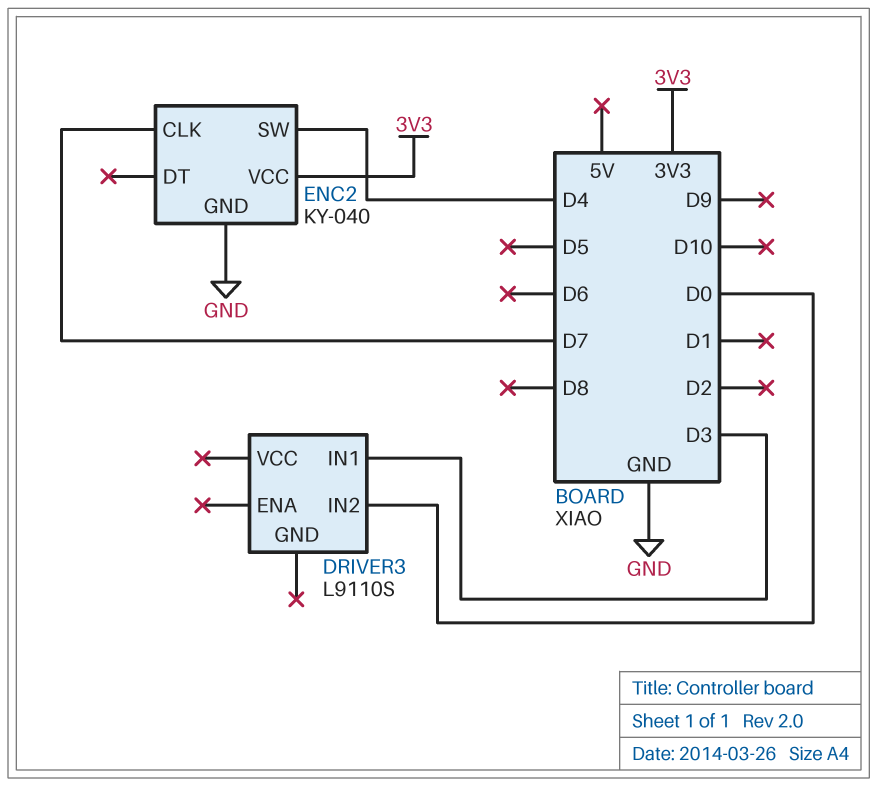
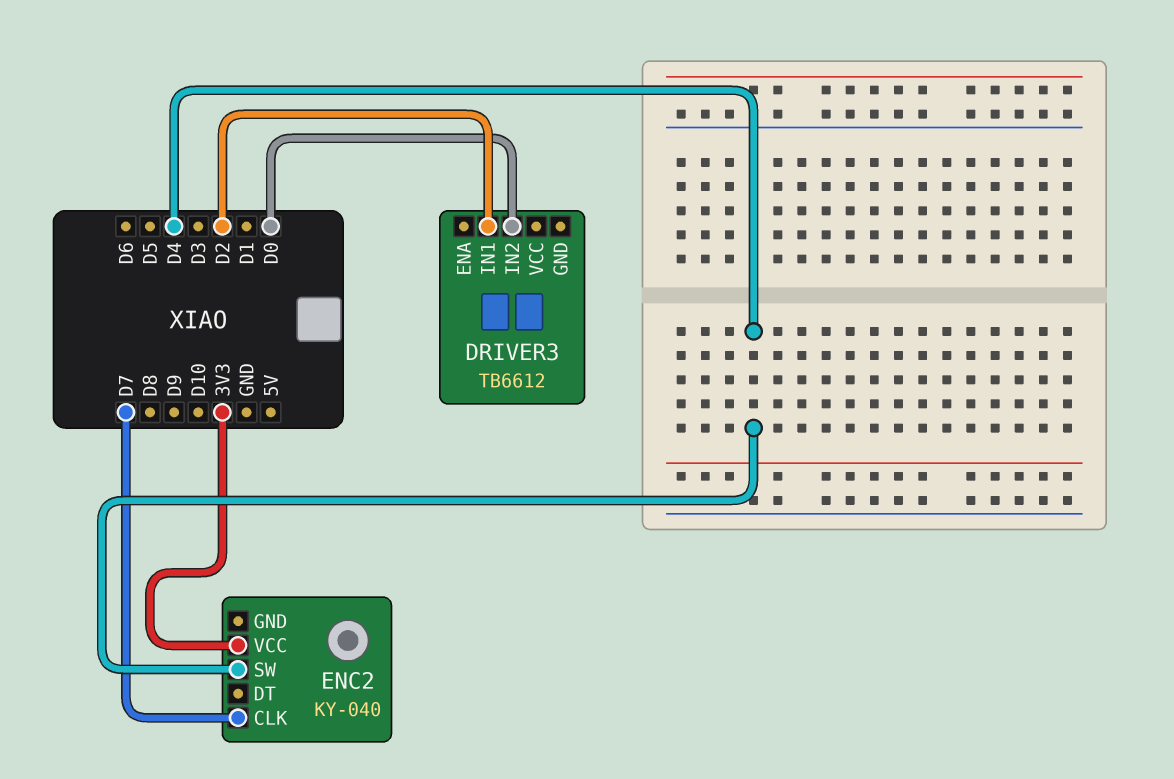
DRIVER3: L9110S -> TB6612
DRIVER3 pin IN1: D3 -> D2
ENC2 pin GND: GND -> none

